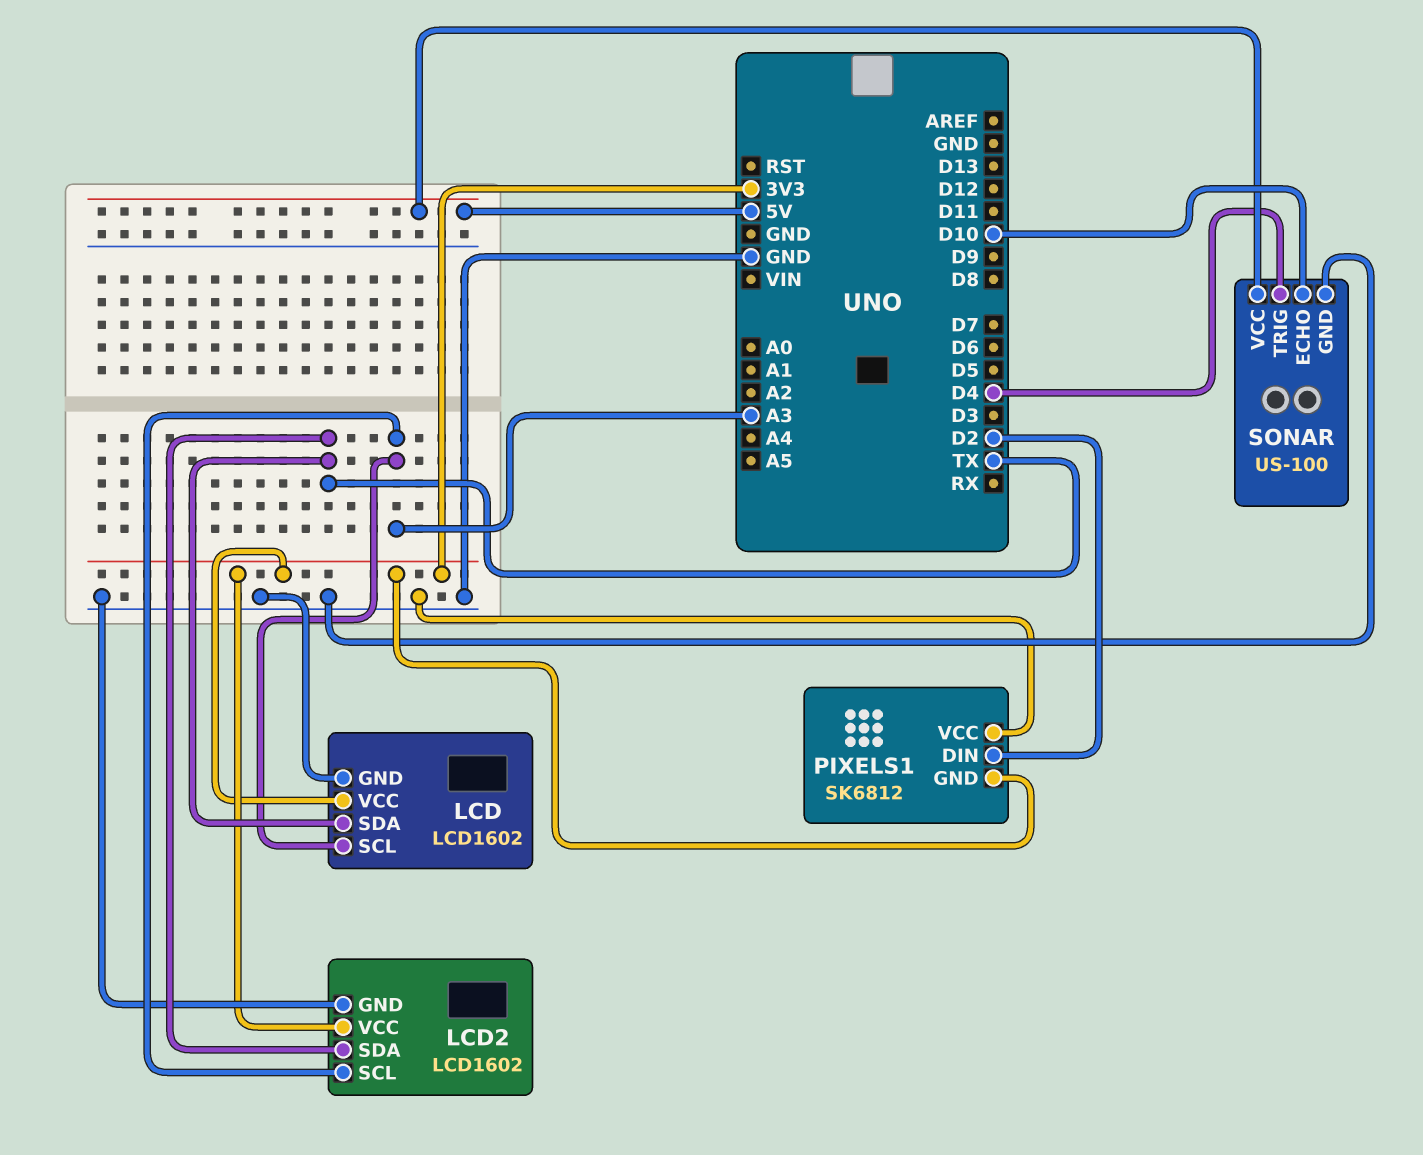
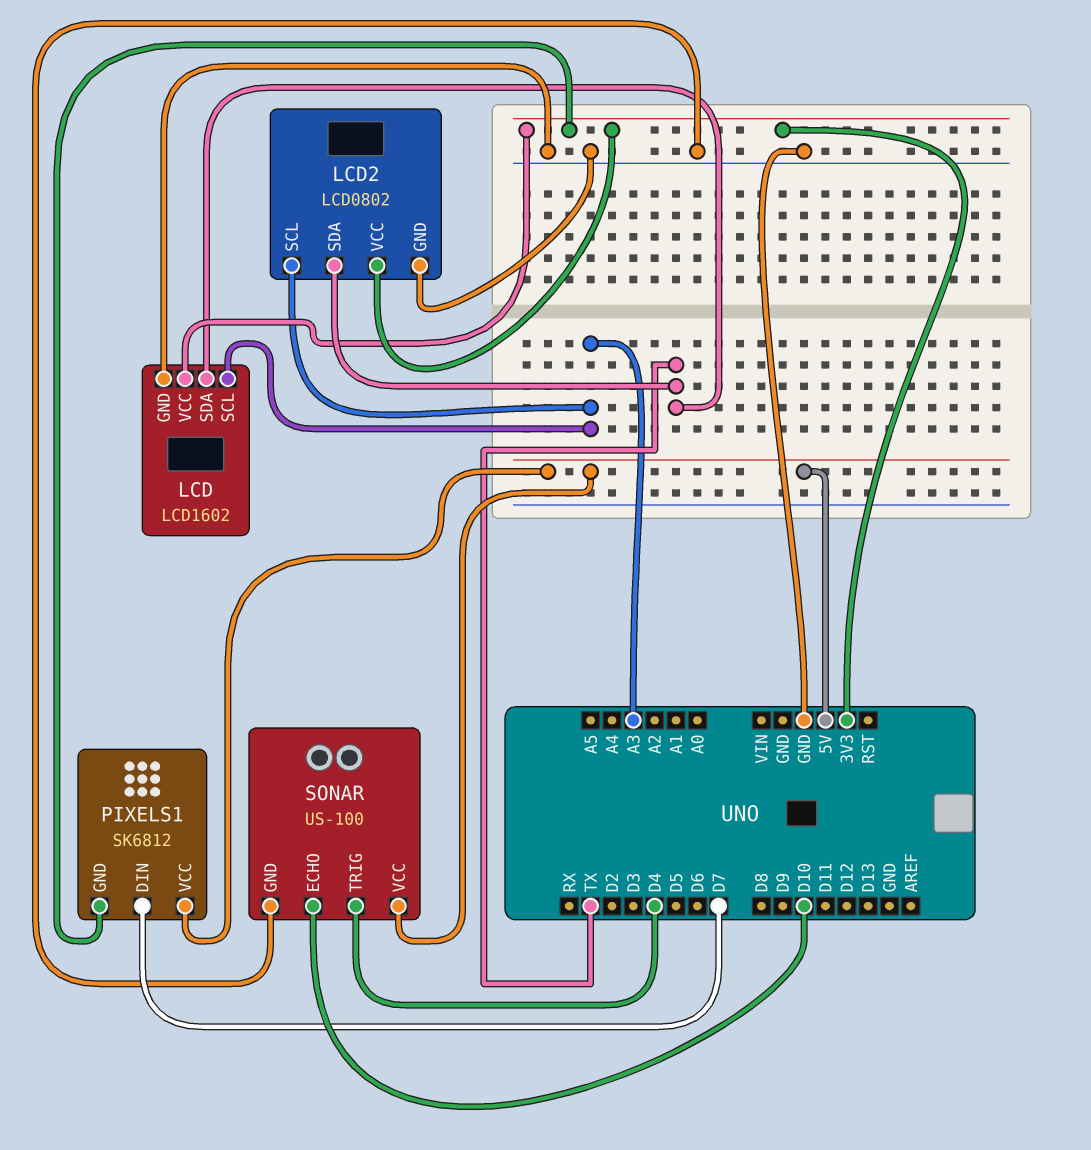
LCD2: LCD1602 -> LCD0802
PIXELS1 pin DIN: D2 -> D7
PIXELS1 pin VCC: GND -> 5V

